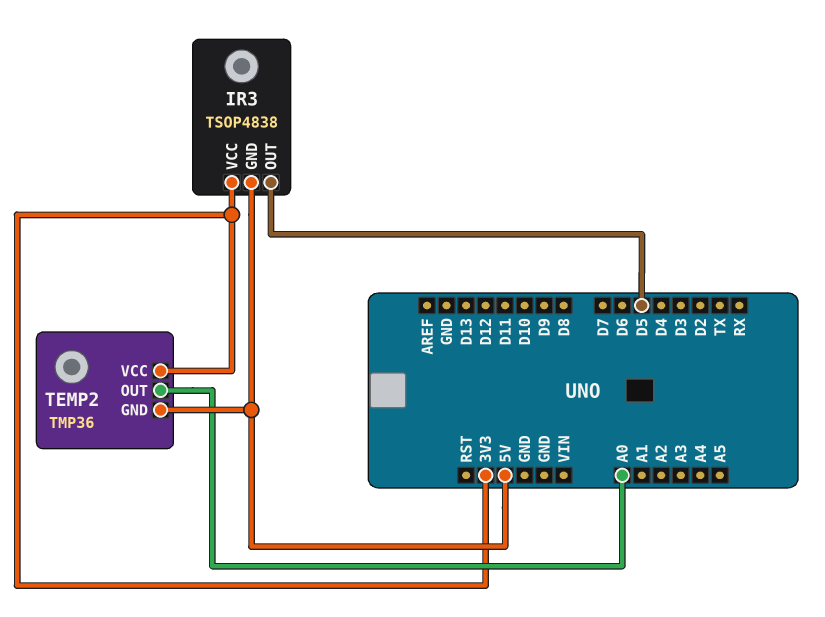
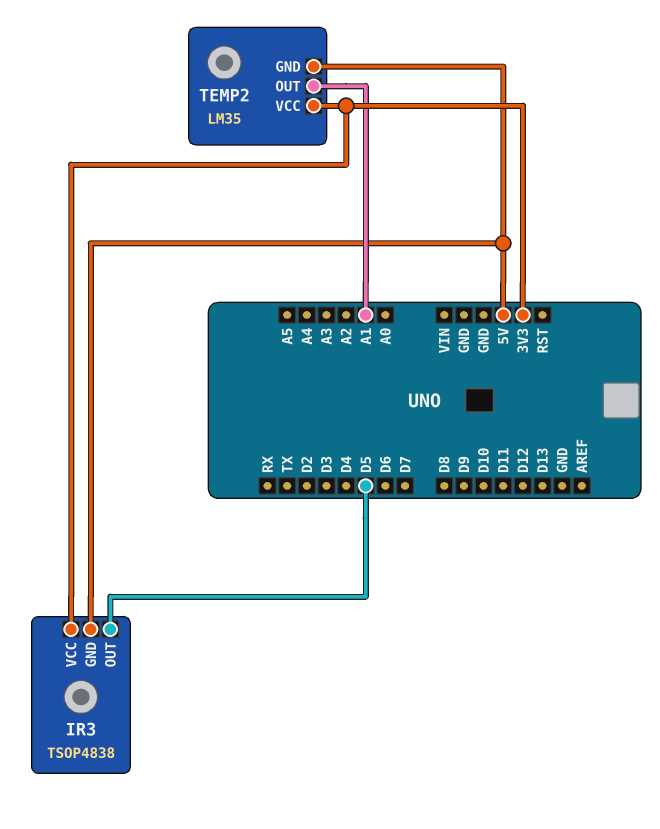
TEMP2: TMP36 -> LM35
TEMP2 pin OUT: A0 -> A1

